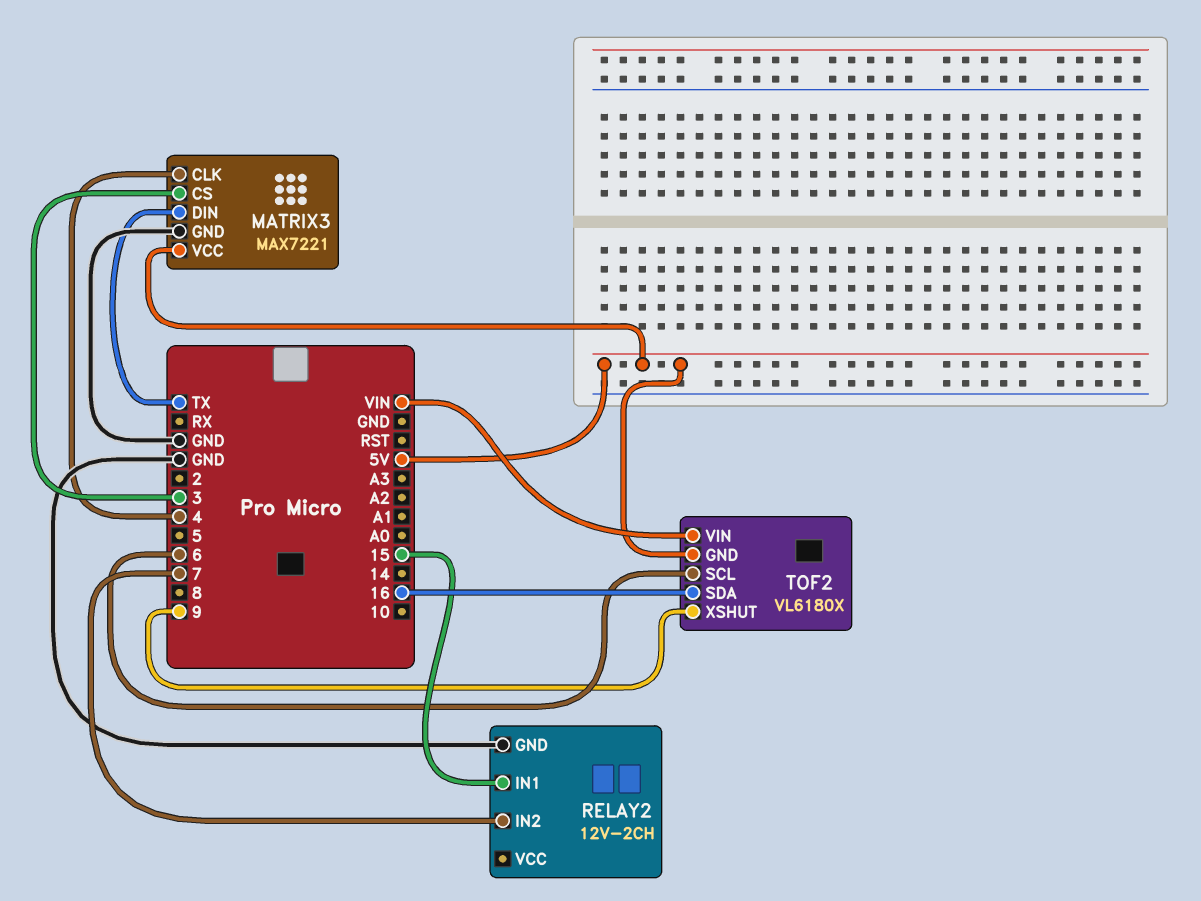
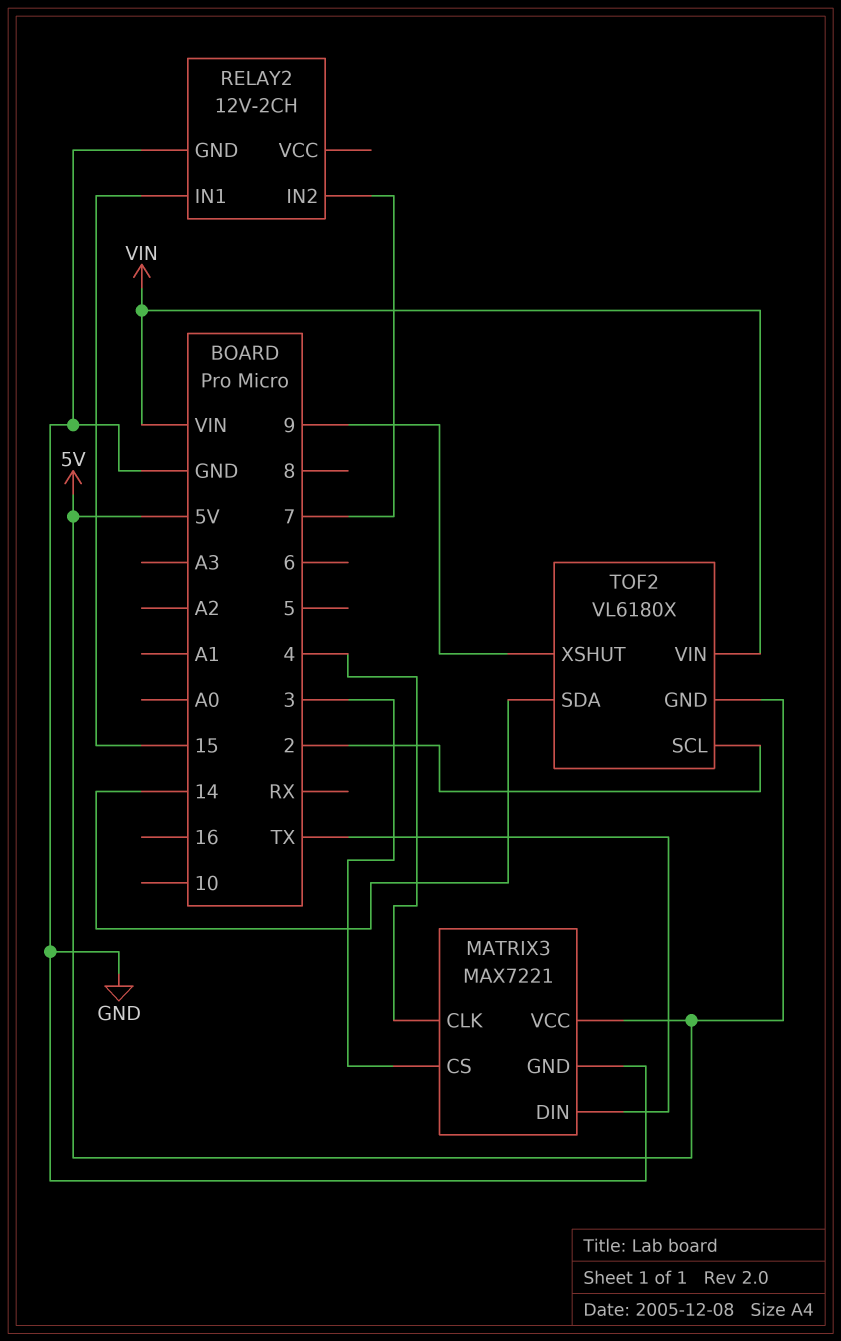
TOF2 pin SCL: 6 -> 2
TOF2 pin SDA: 16 -> 14

